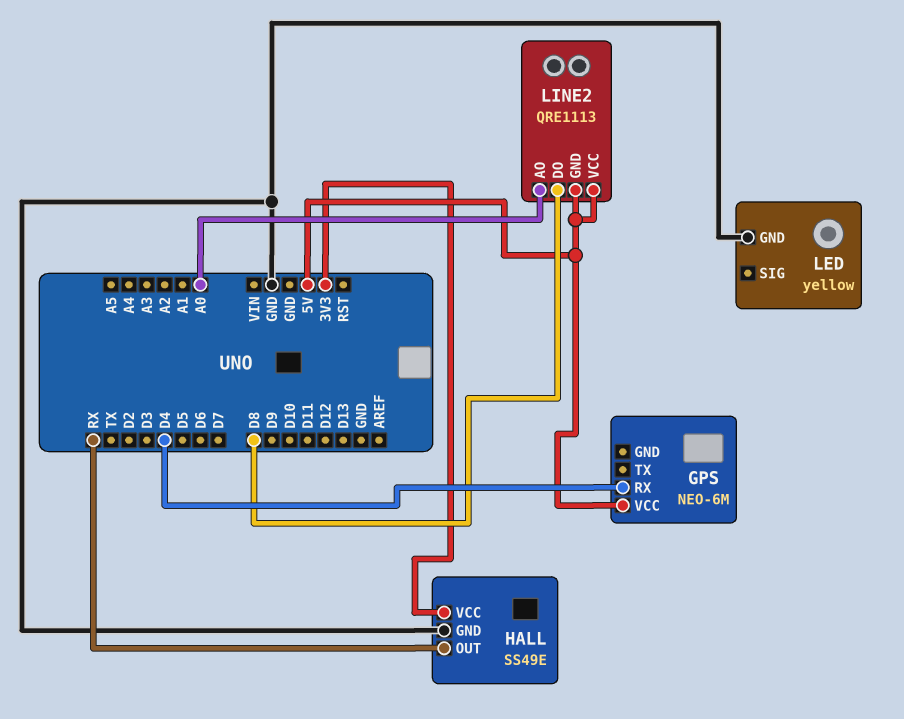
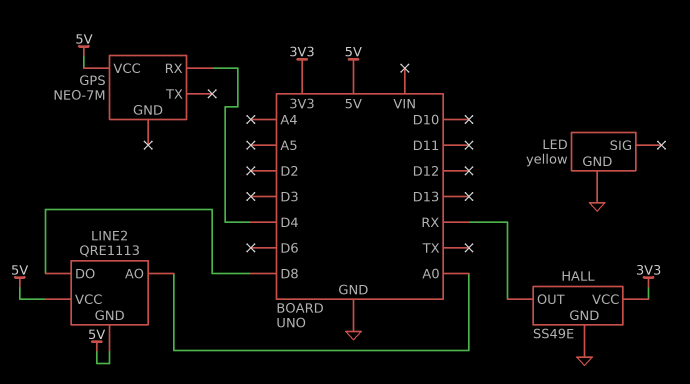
GPS: NEO-6M -> NEO-7M

